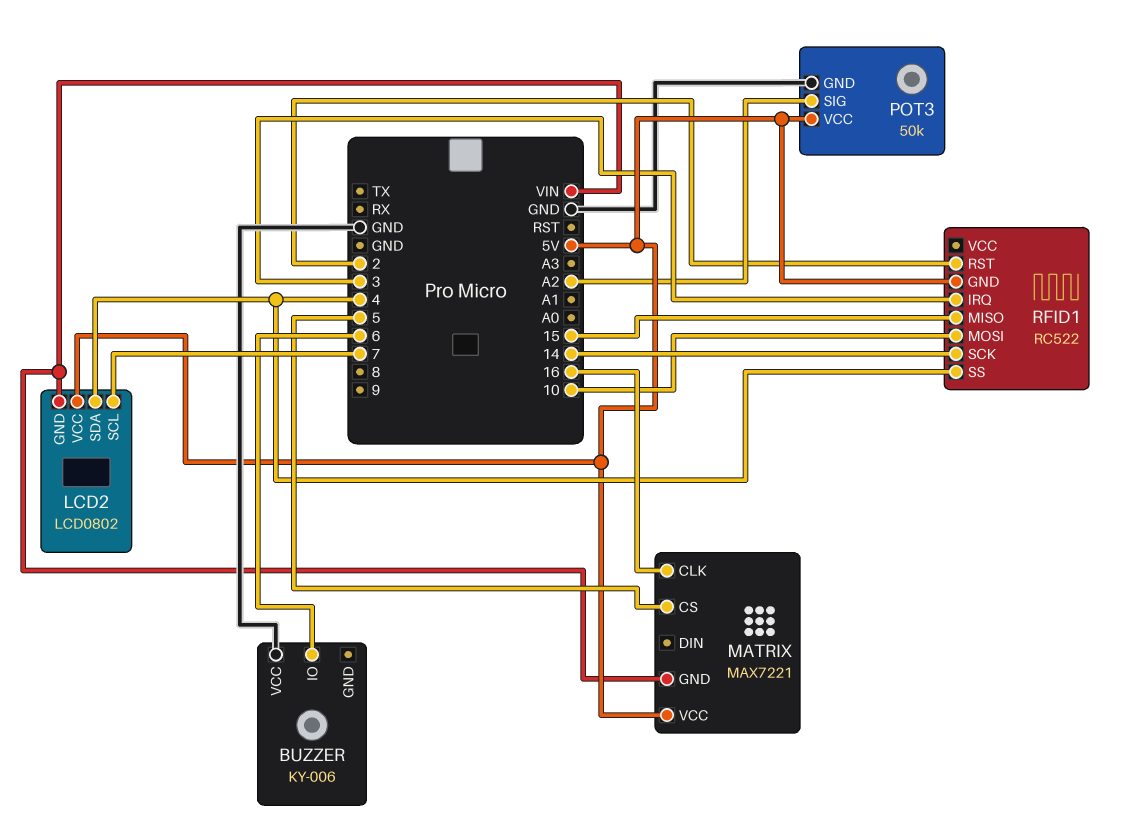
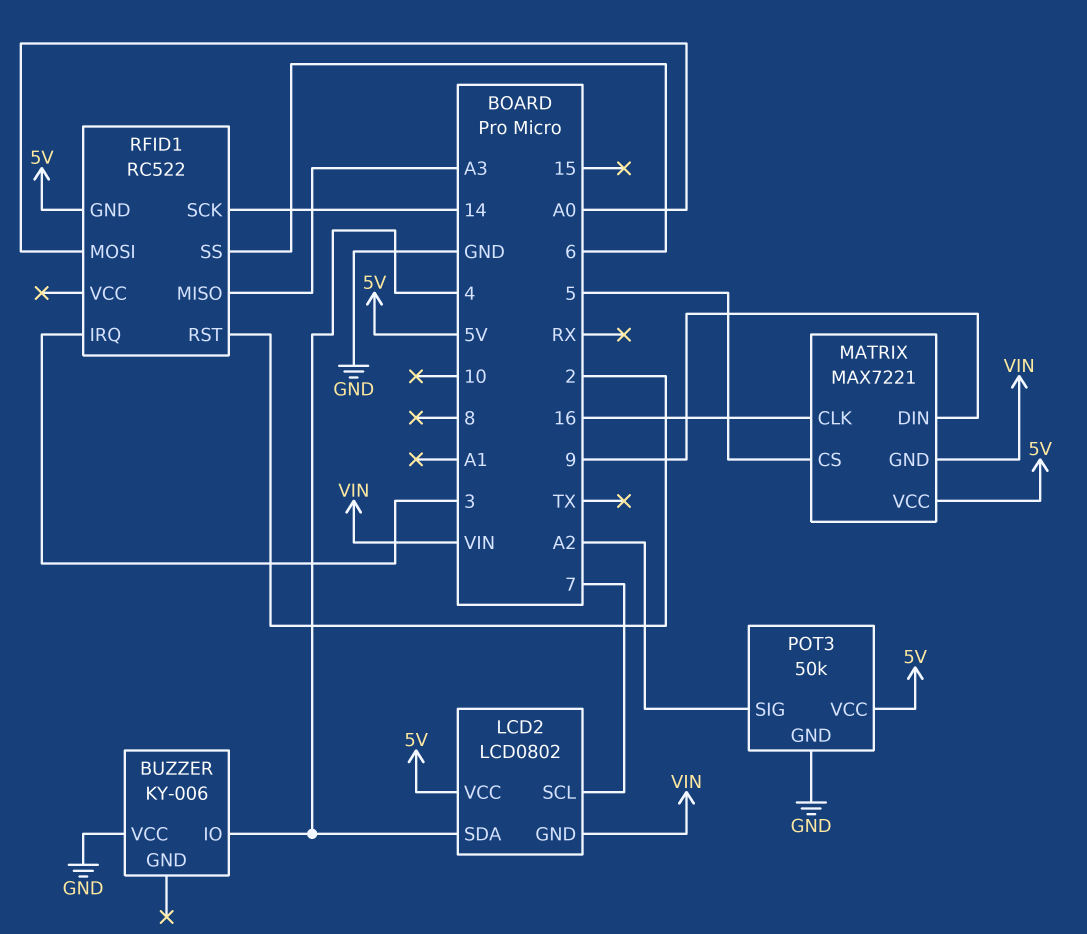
BUZZER pin IO: 6 -> 4
MATRIX pin DIN: none -> 9
RFID1 pin MISO: 15 -> A3
RFID1 pin MOSI: 10 -> A0
RFID1 pin SS: 4 -> 6

